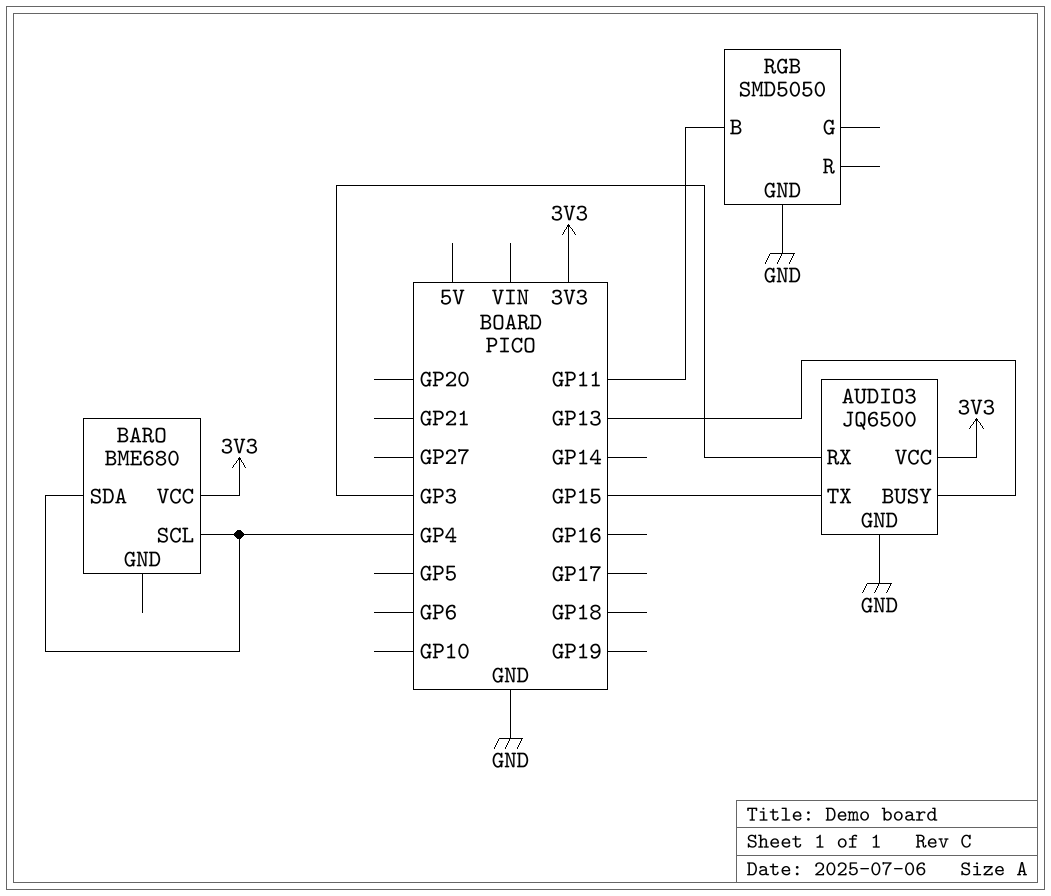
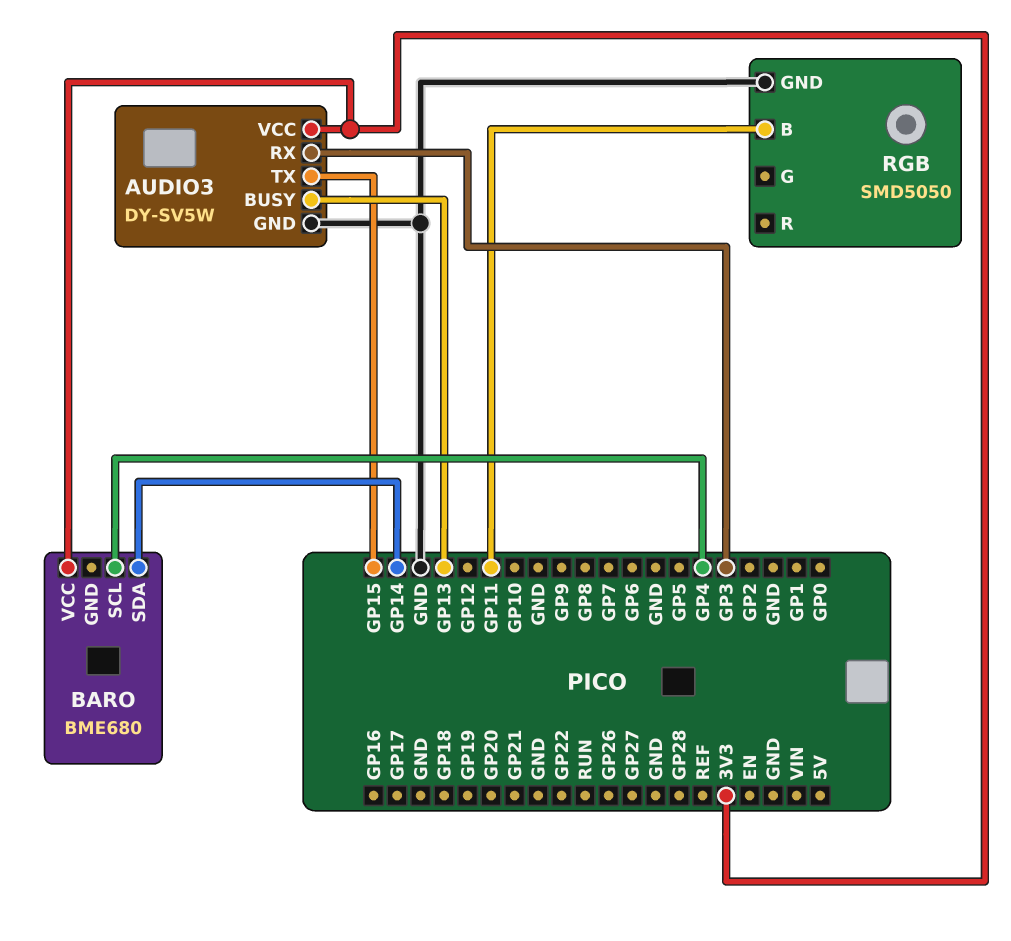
AUDIO3: JQ6500 -> DY-SV5W
BARO pin SDA: GP4 -> GP14

